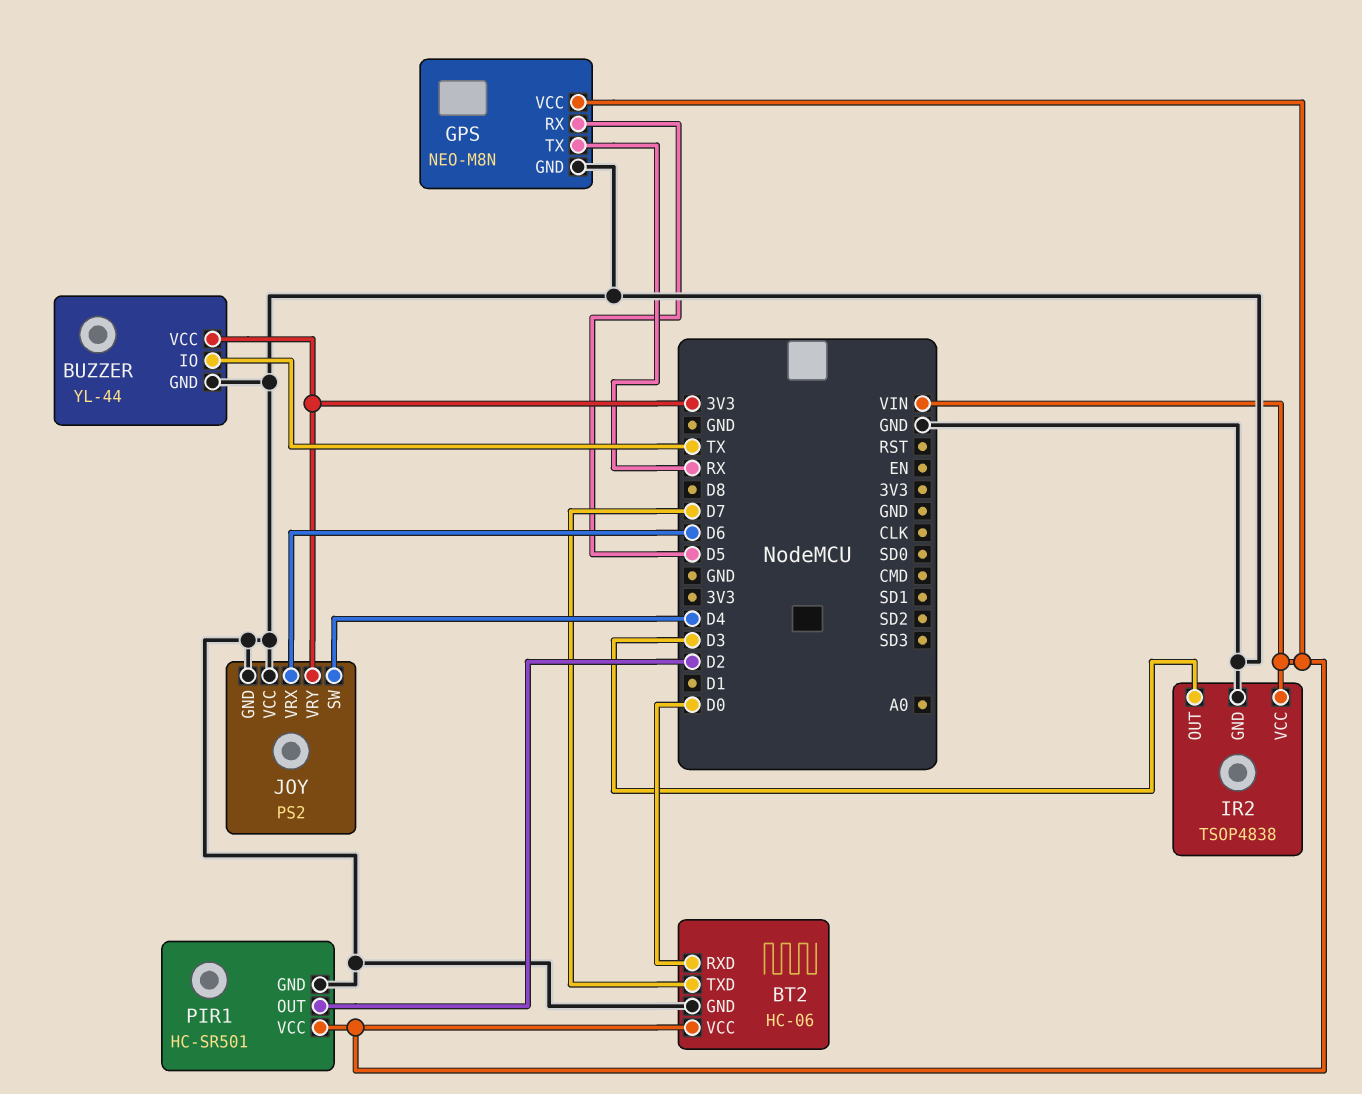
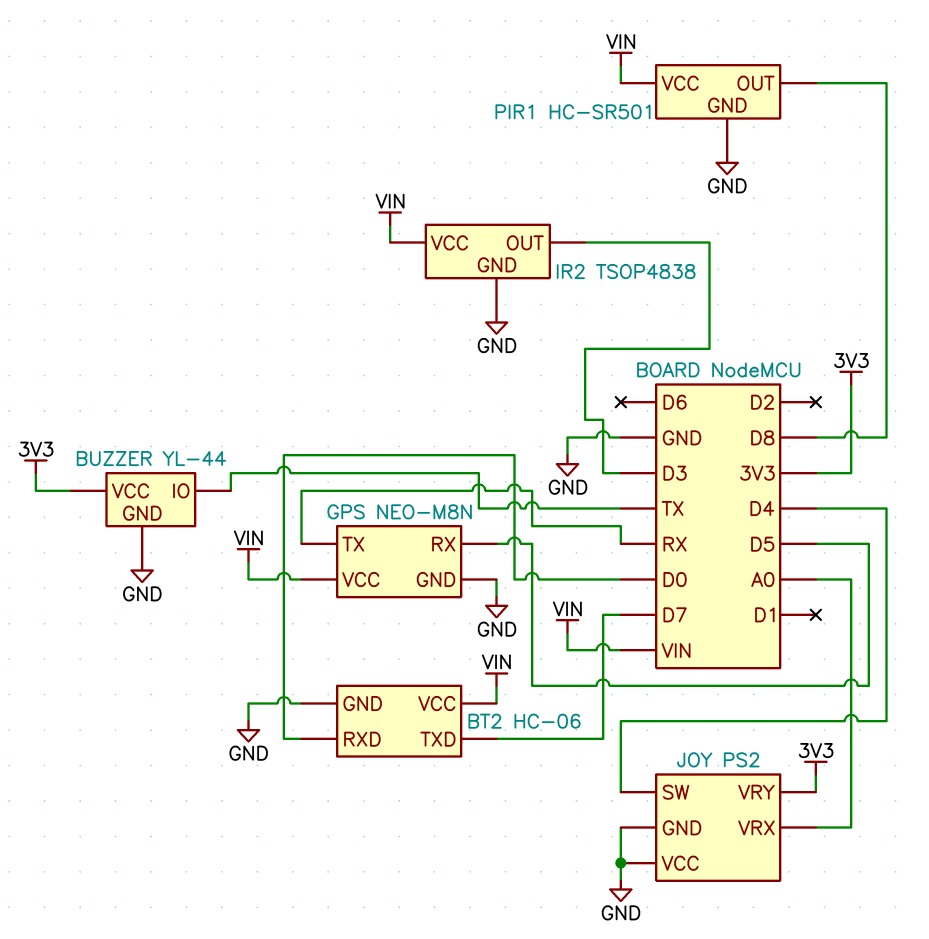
JOY pin VRX: D6 -> A0
PIR1 pin OUT: D2 -> D8

